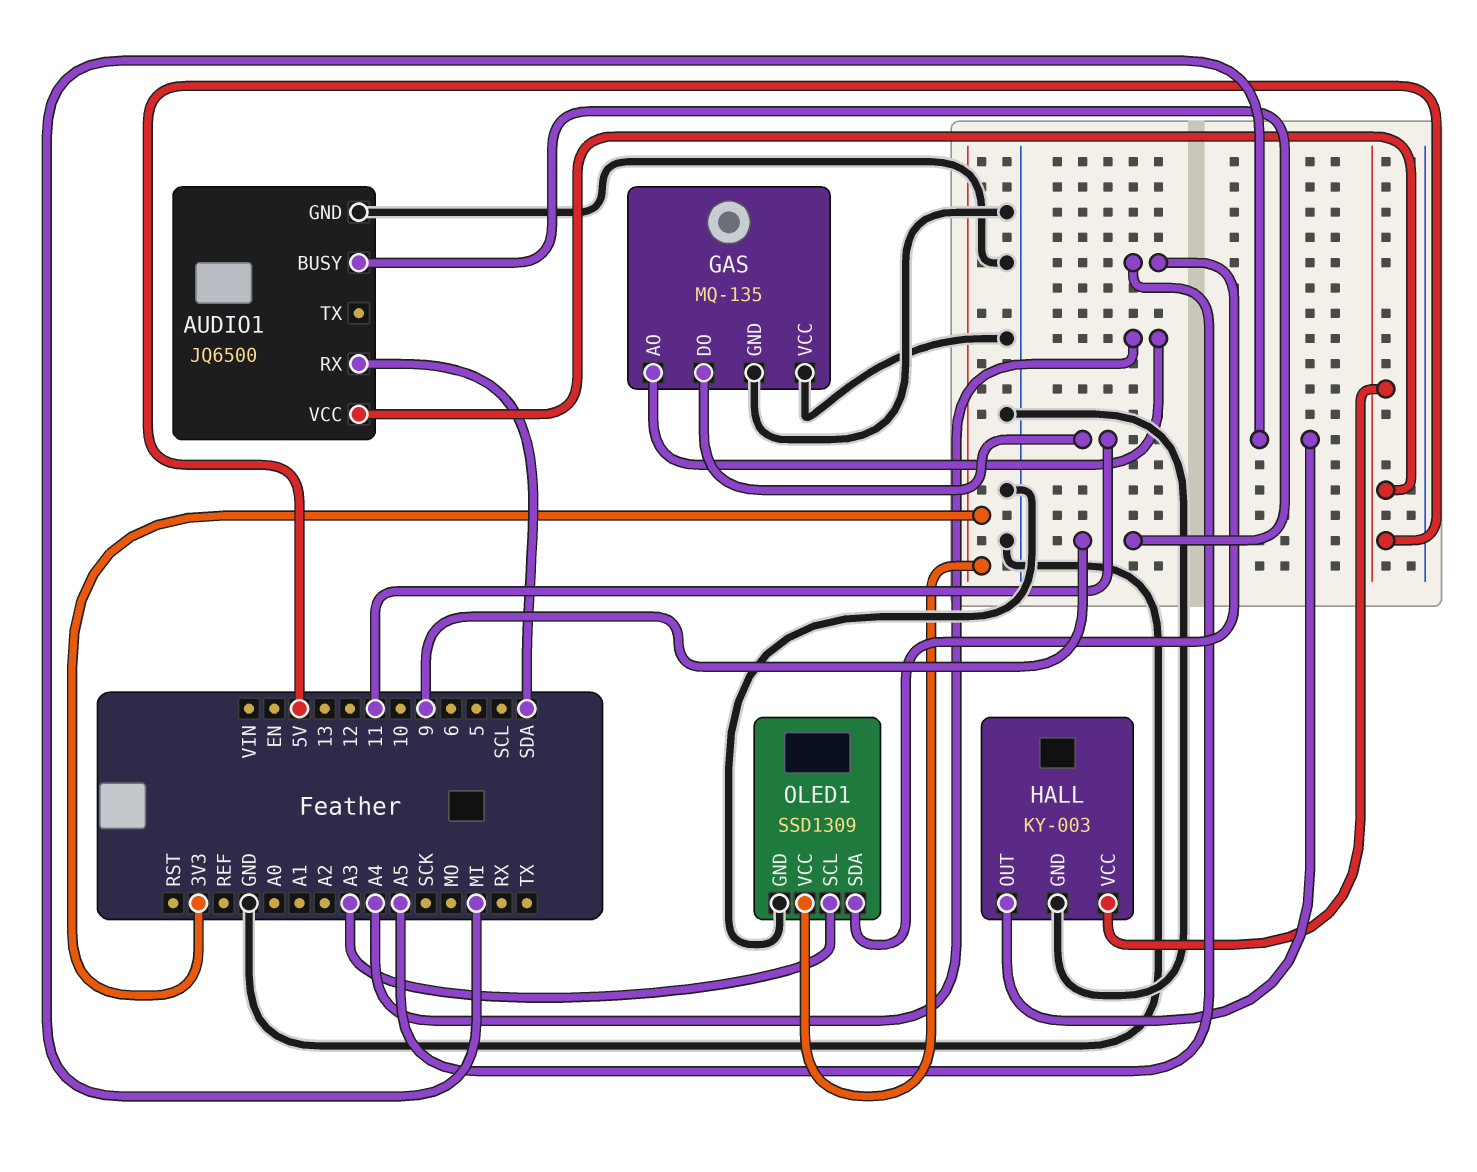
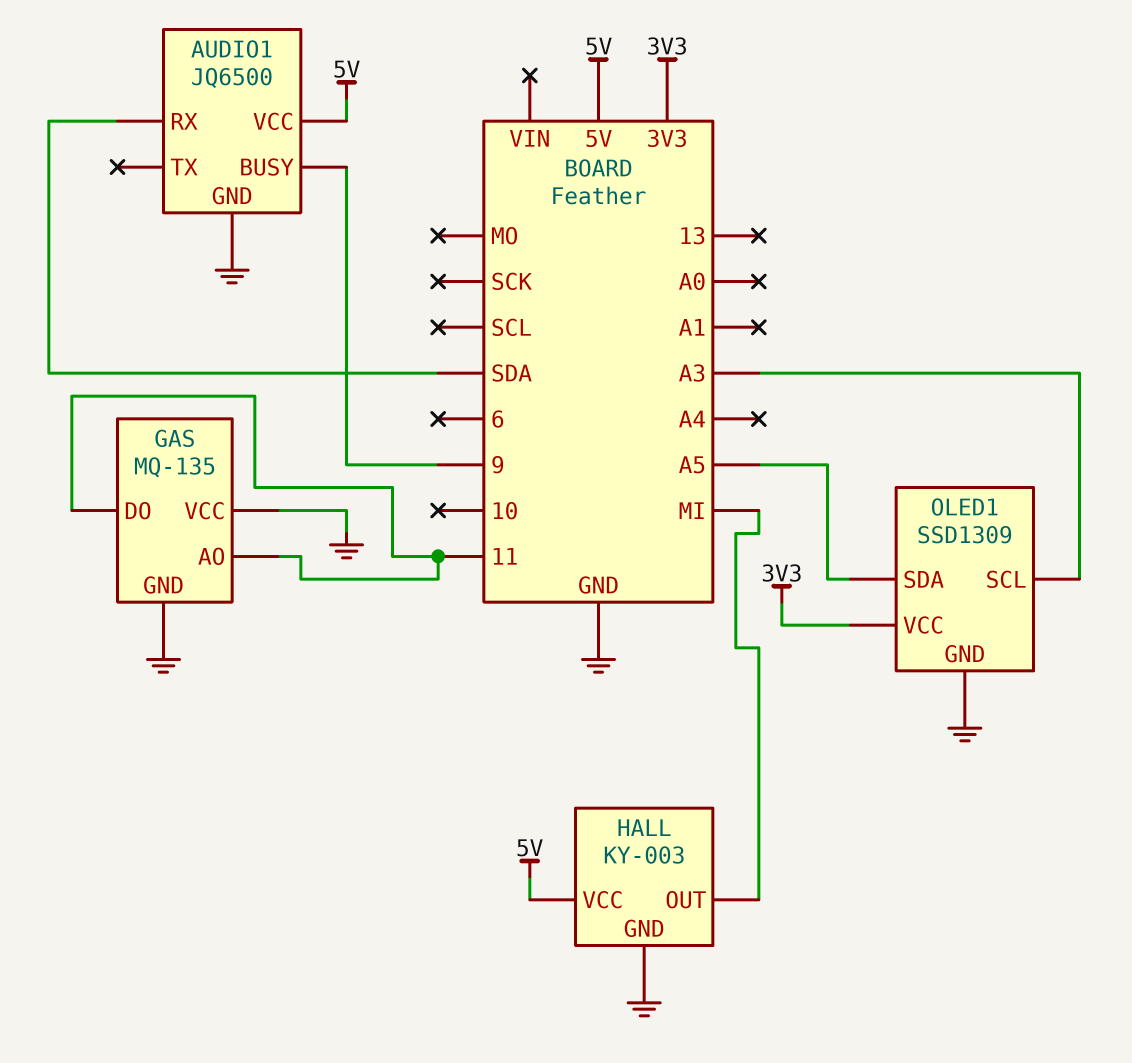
GAS pin AO: A4 -> 11

